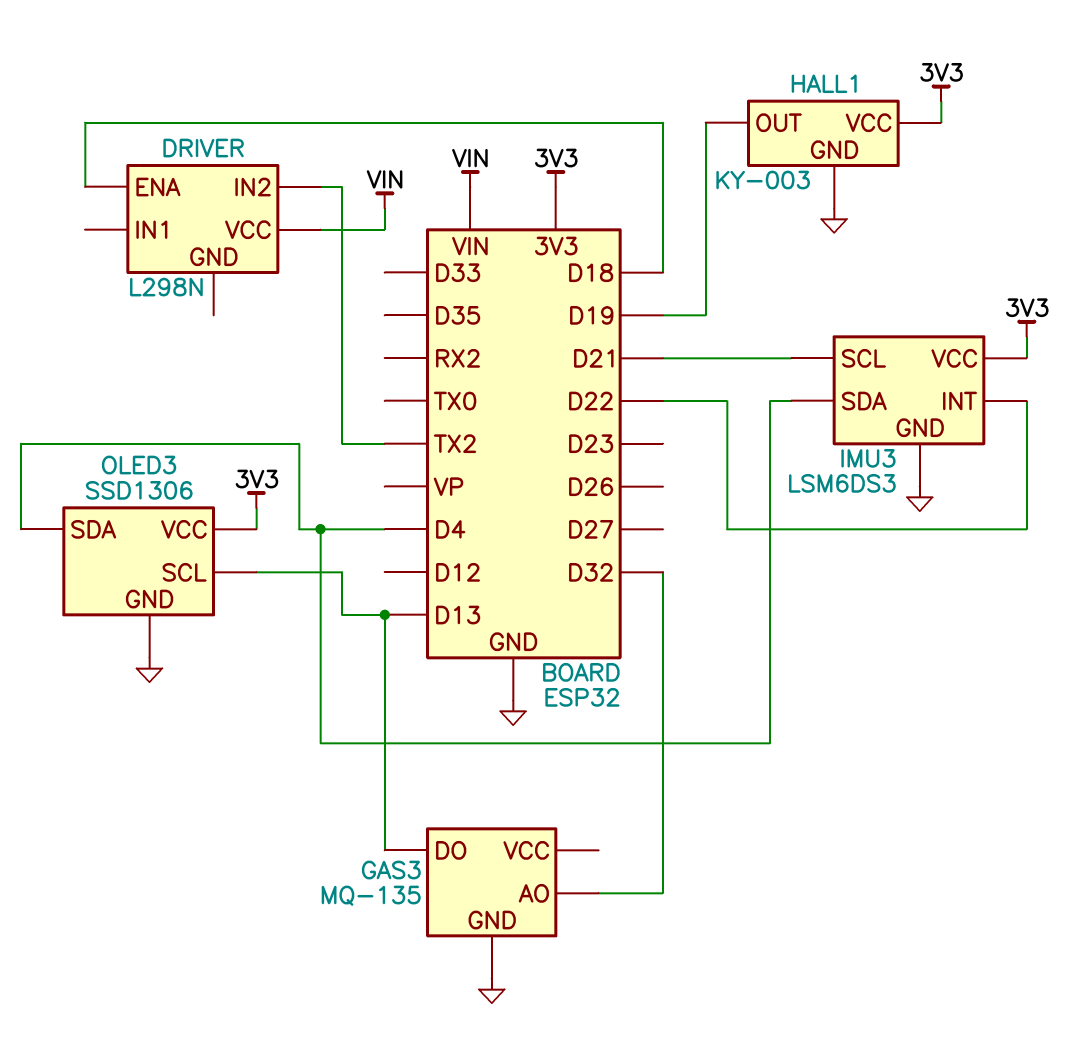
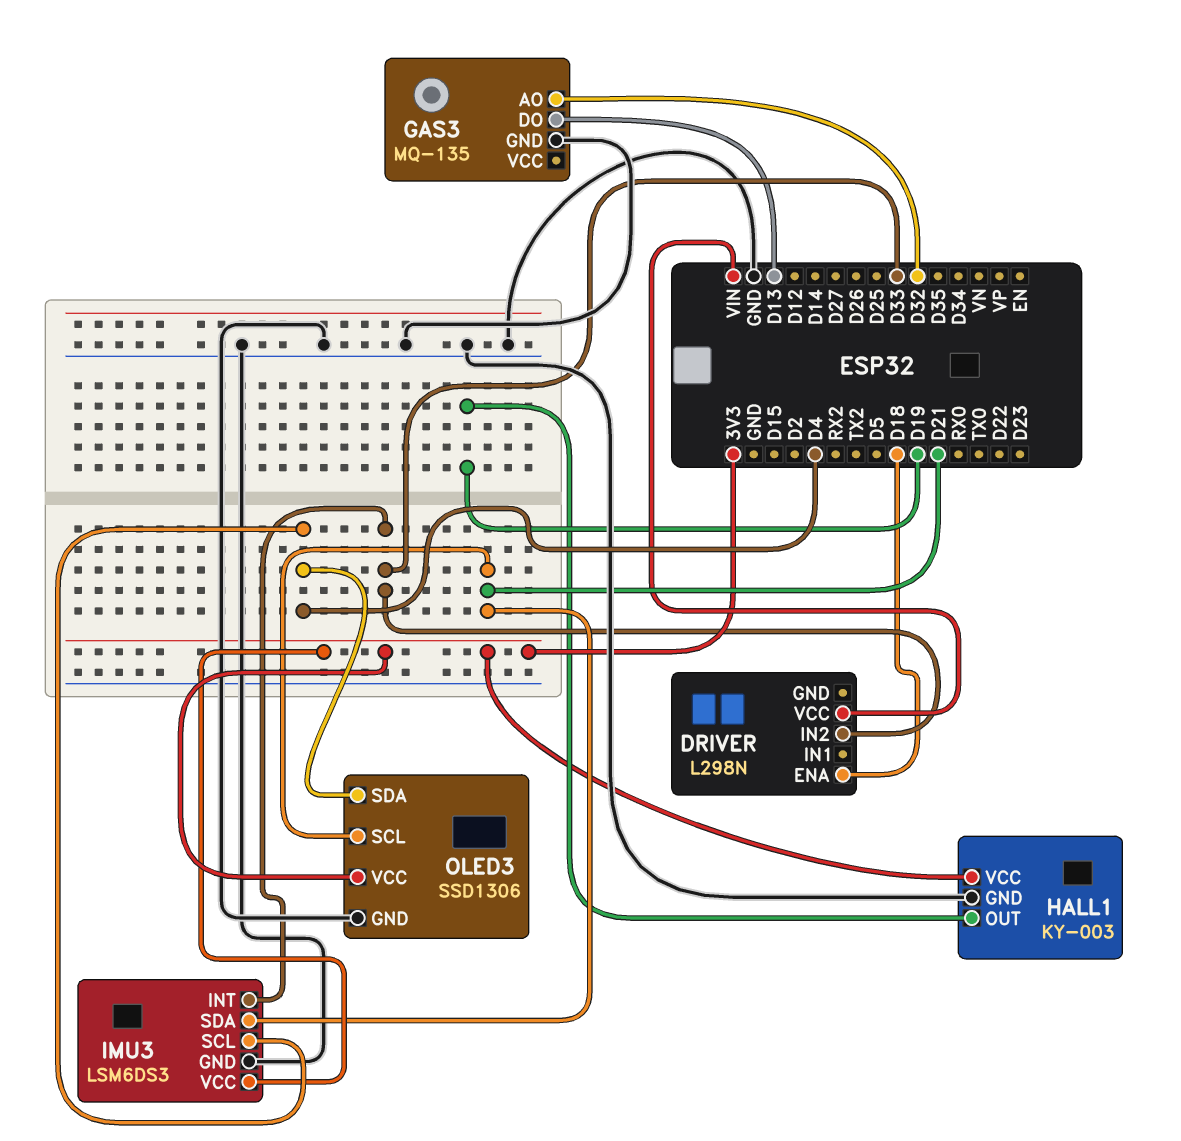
DRIVER pin IN2: TX2 -> D33
IMU3 pin INT: D22 -> D33
IMU3 pin SCL: D21 -> D4
IMU3 pin SDA: D4 -> D21
OLED3 pin SCL: D13 -> D21

